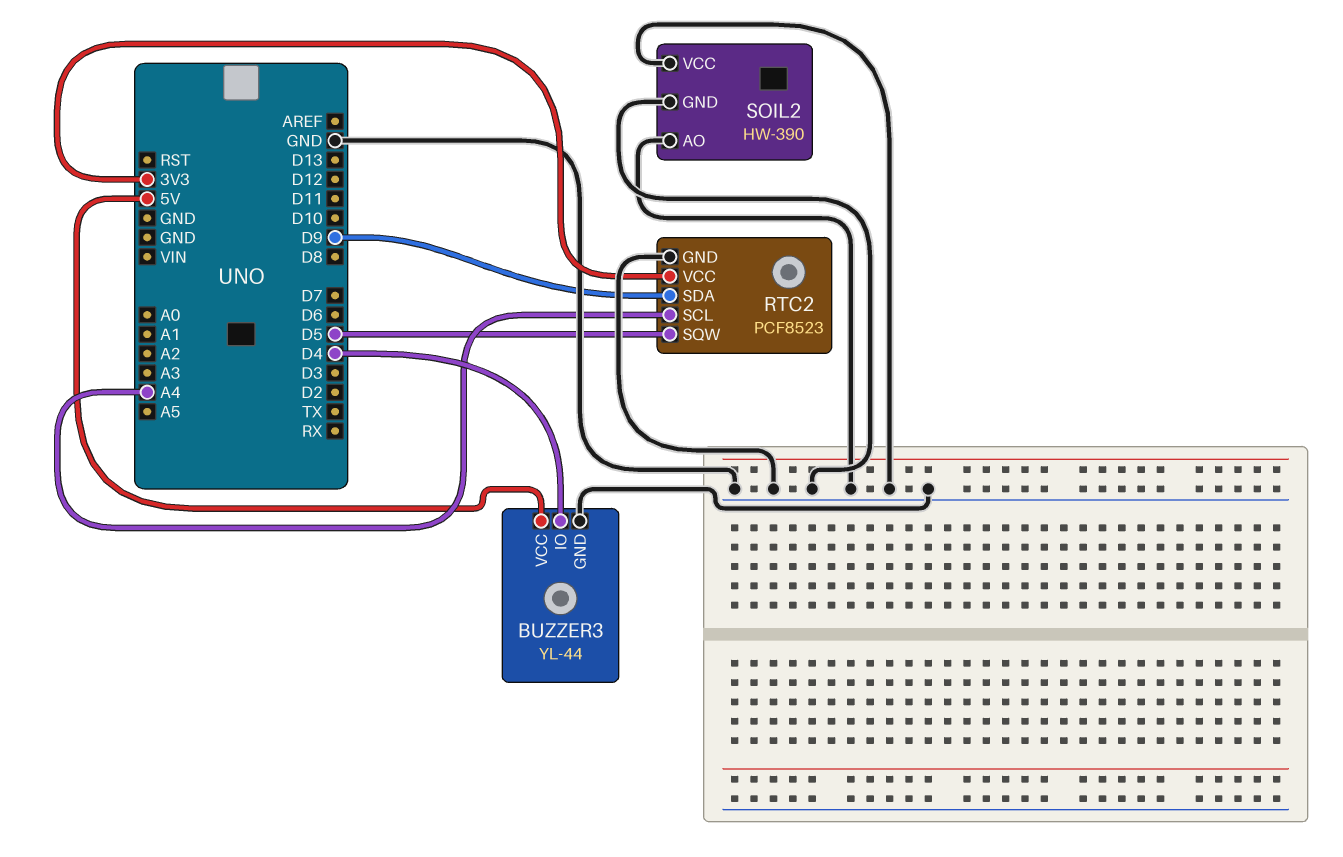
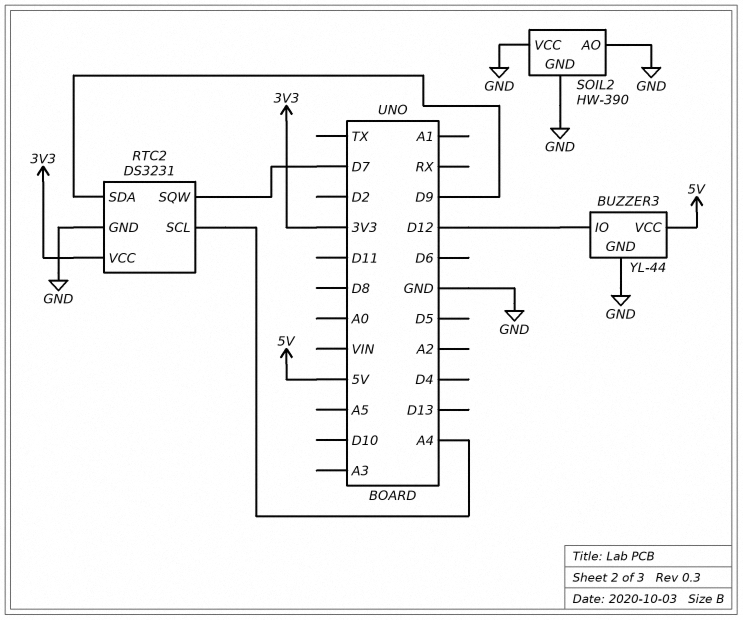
BUZZER3 pin IO: D4 -> D12
RTC2: PCF8523 -> DS3231
RTC2 pin SQW: D5 -> D7

